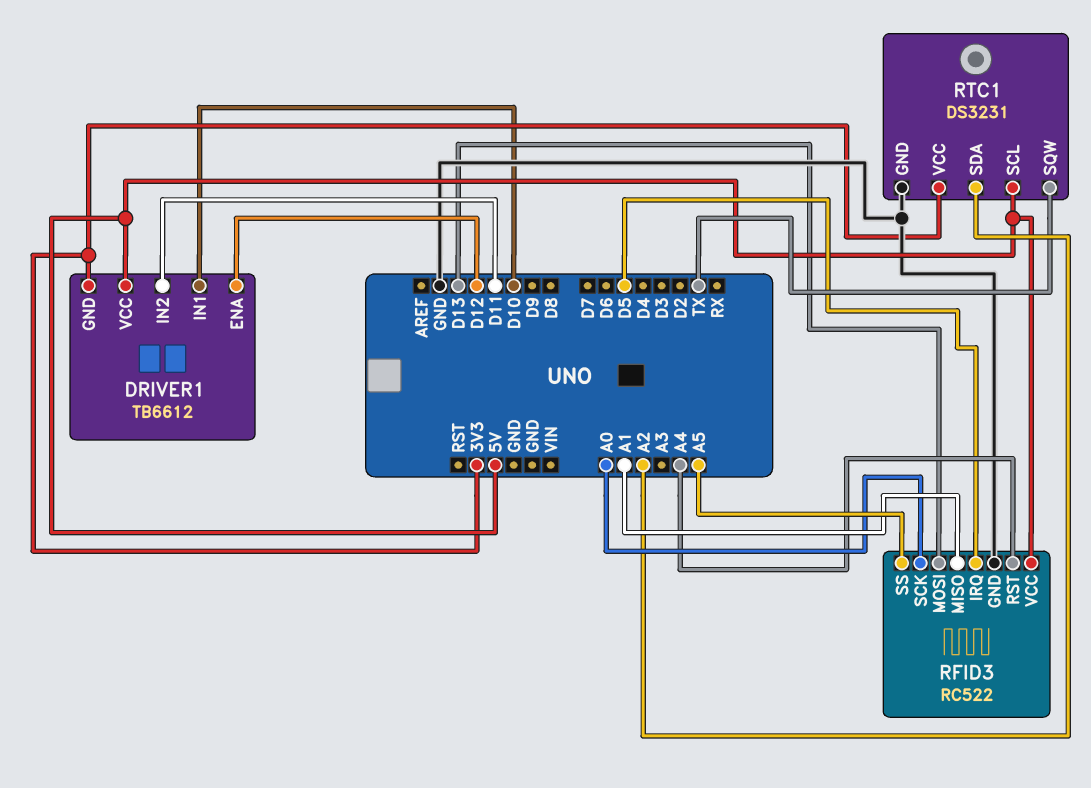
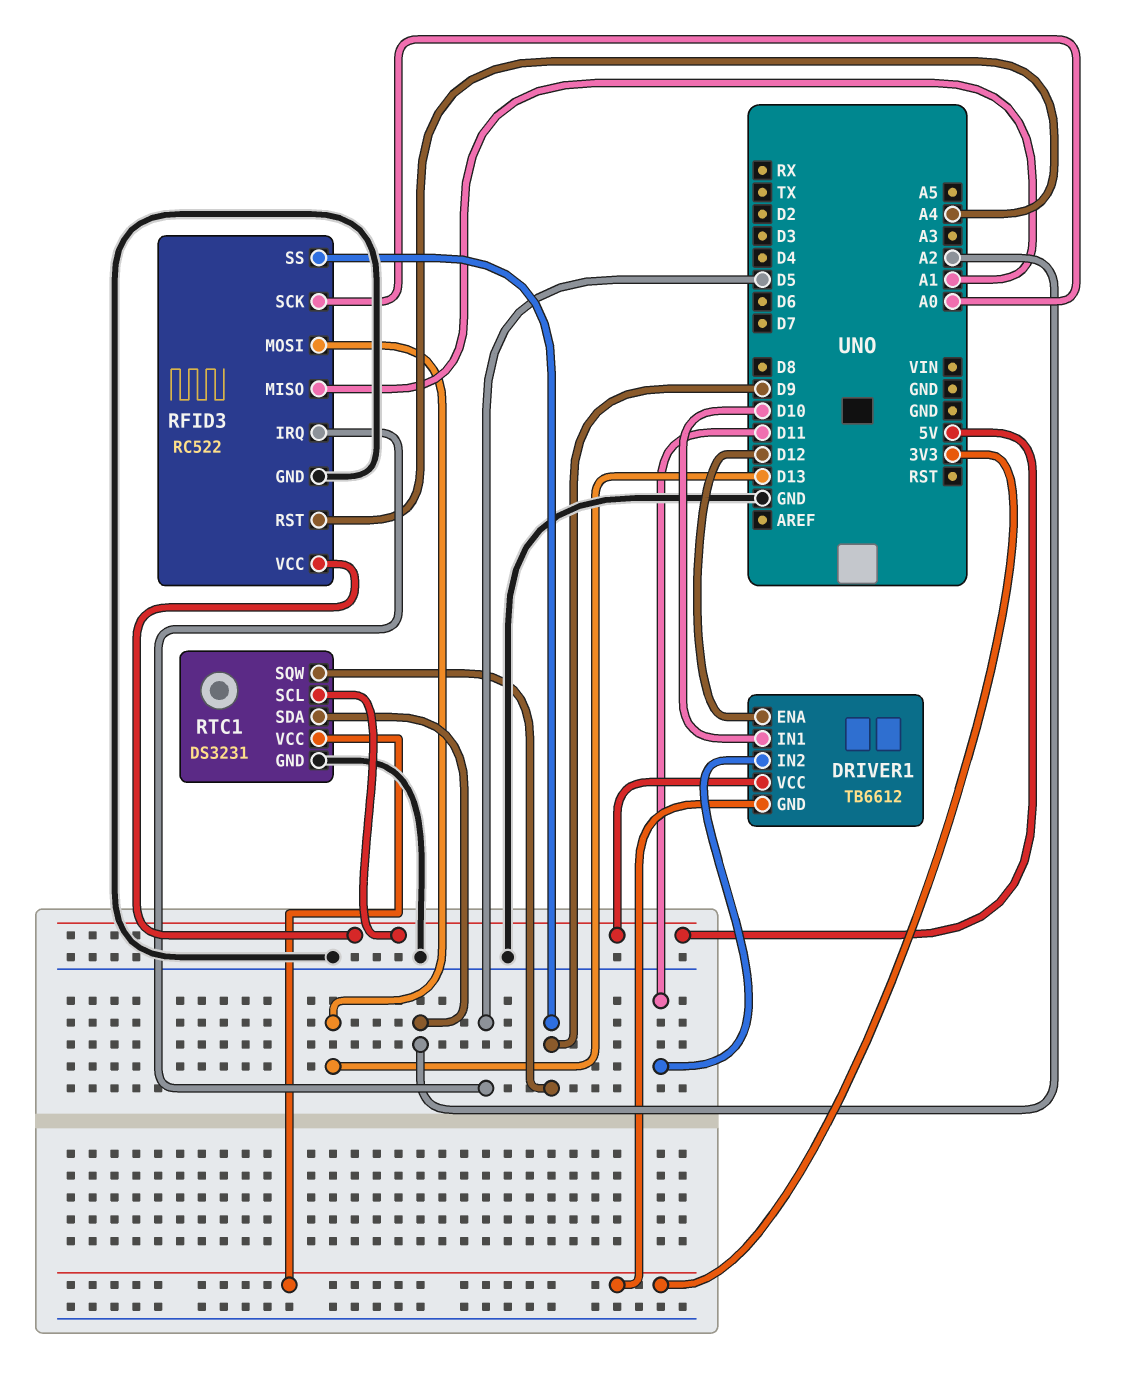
RFID3 pin SS: A5 -> D9
RTC1 pin SQW: TX -> D9

